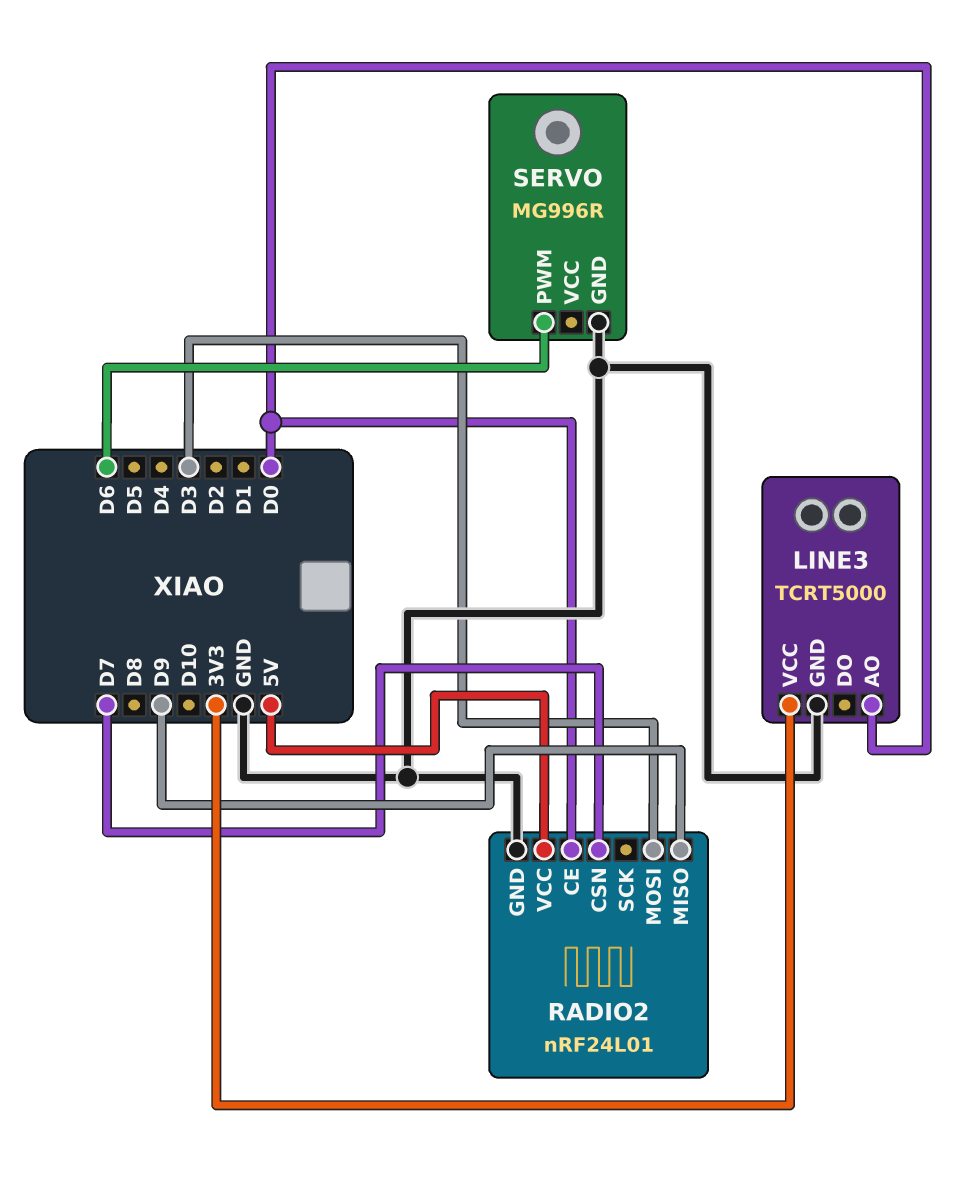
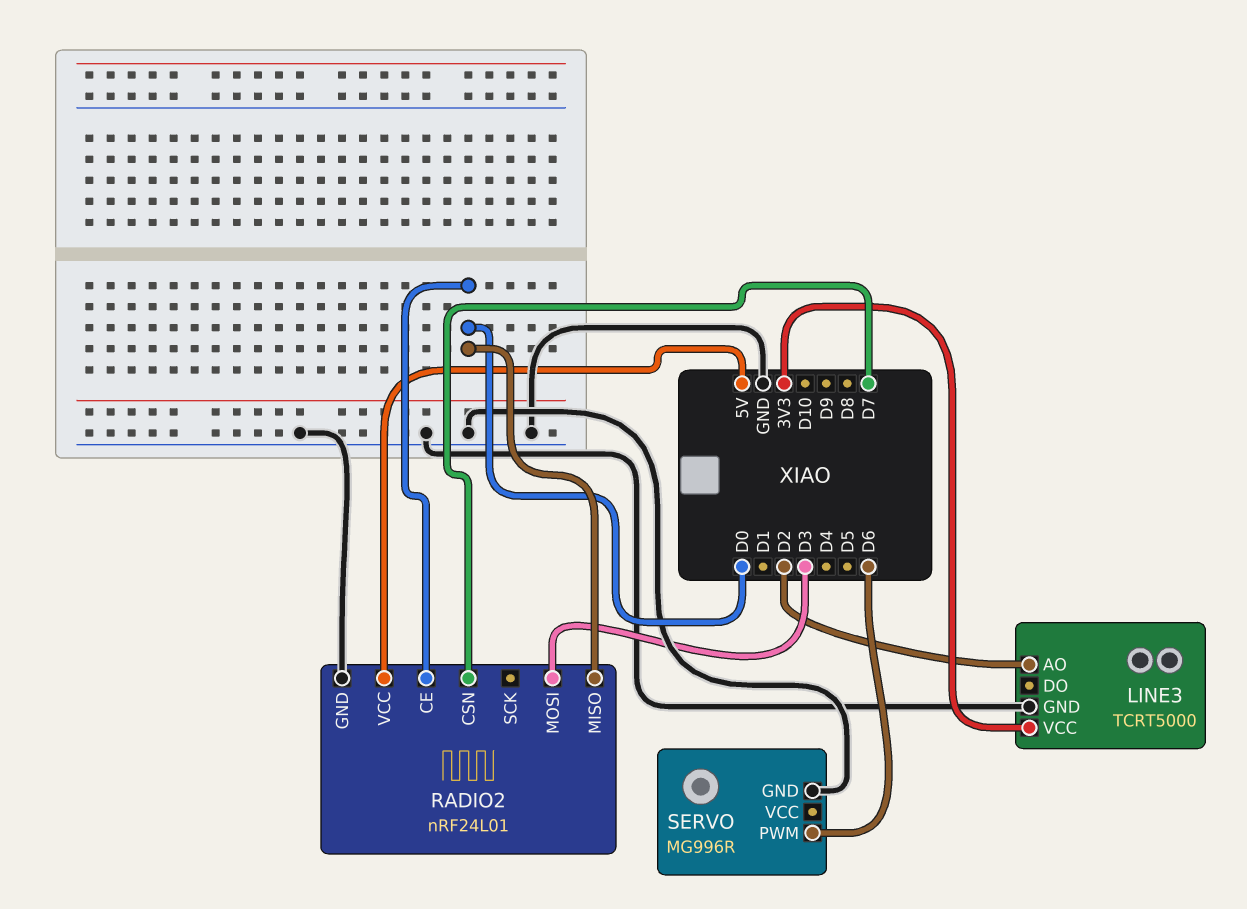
LINE3 pin AO: D0 -> D2
RADIO2 pin MISO: D9 -> D0

